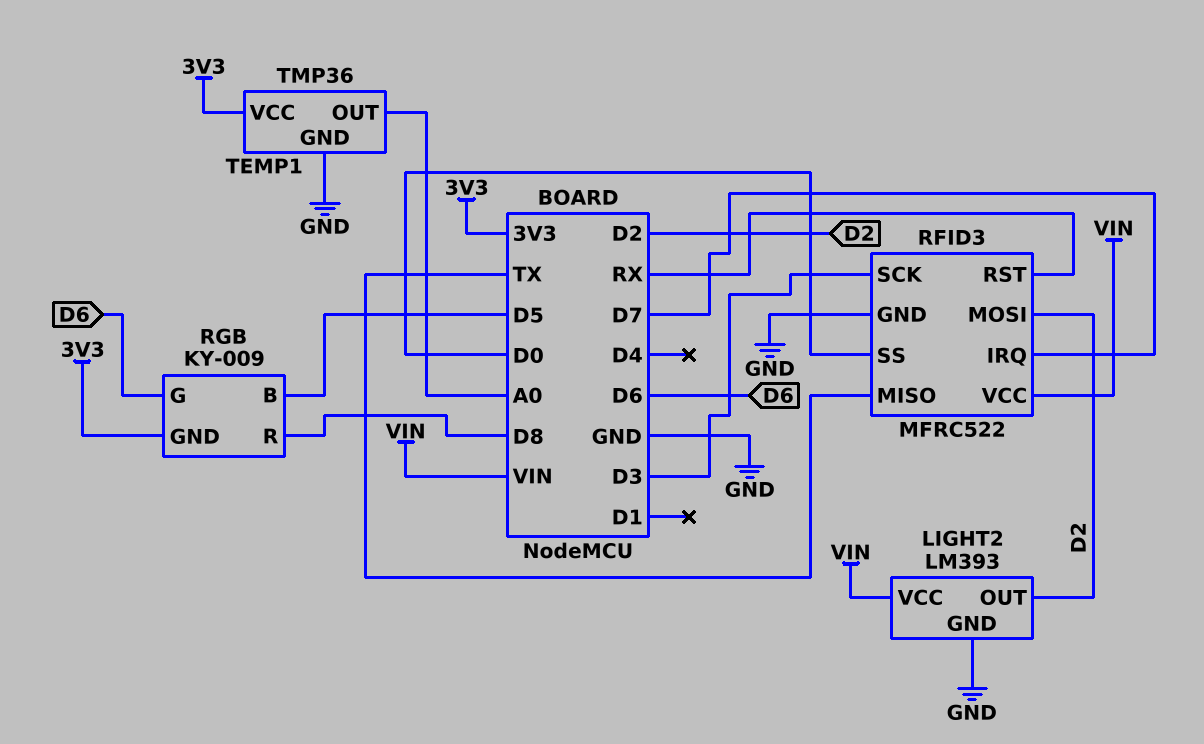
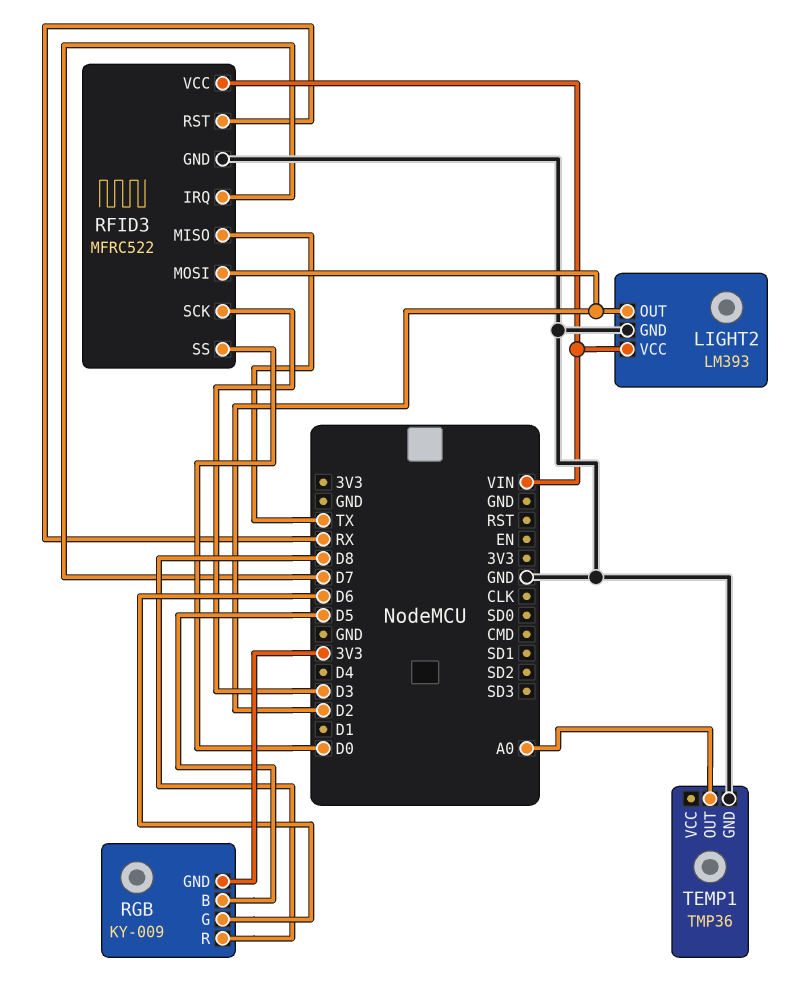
TEMP1 pin VCC: 3V3 -> none

